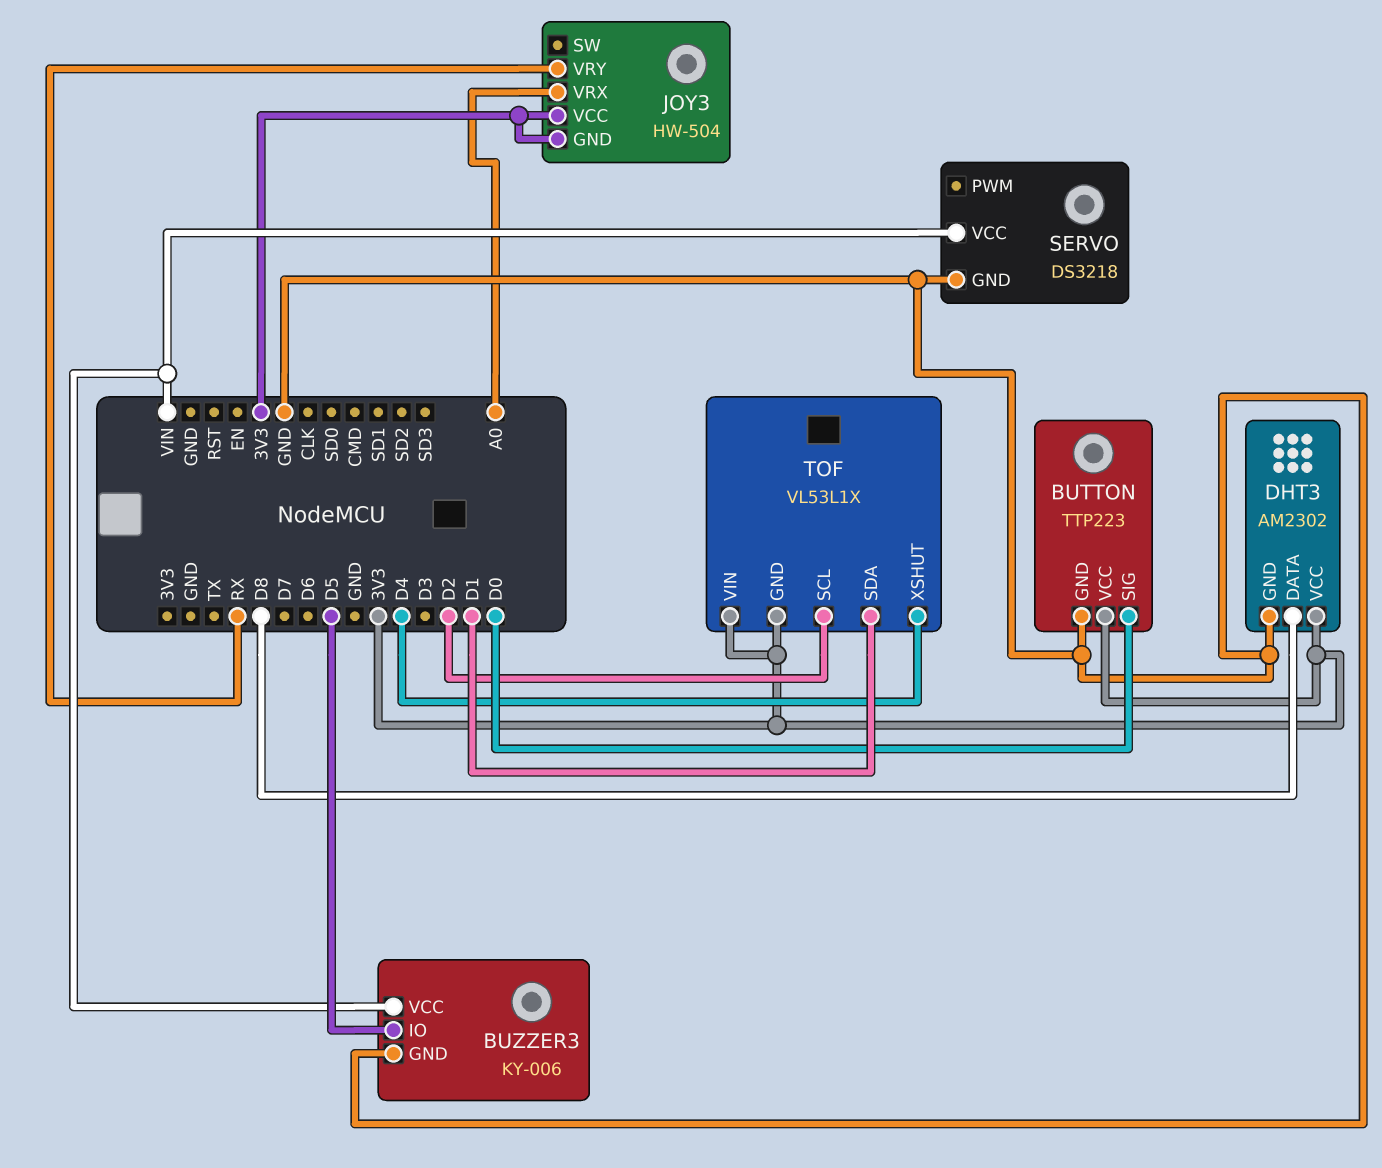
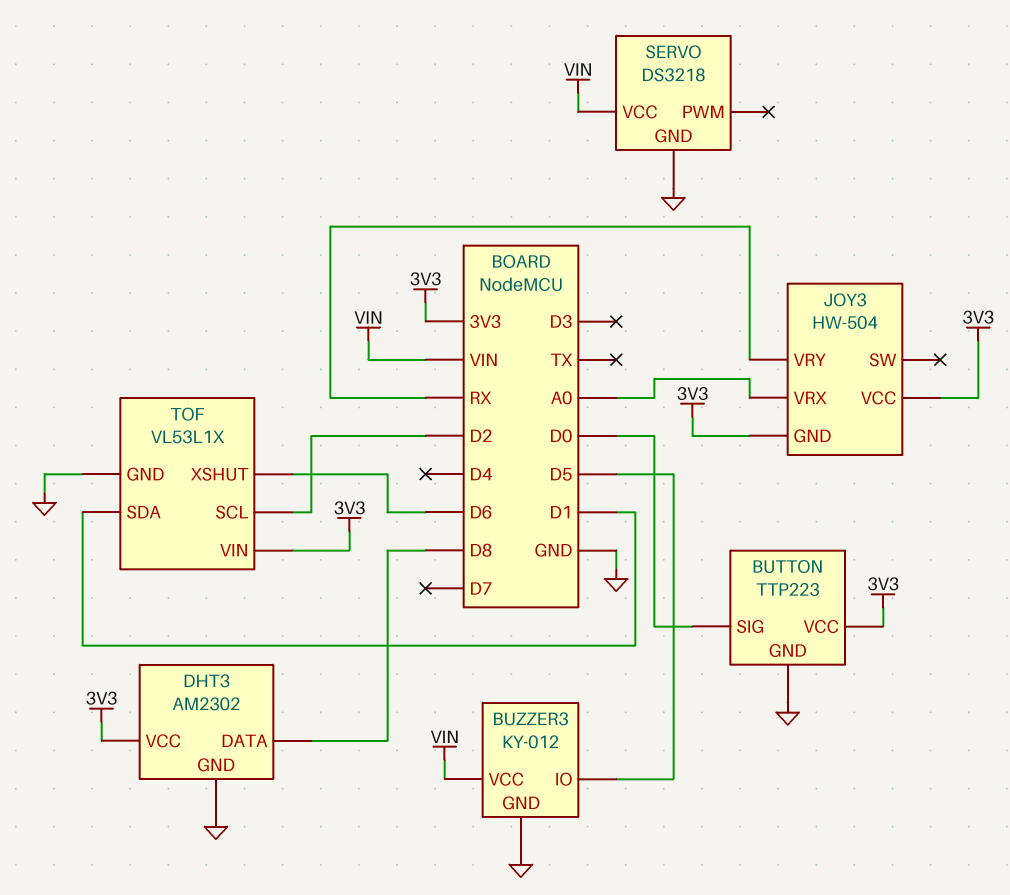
BUZZER3: KY-006 -> KY-012
TOF pin GND: 3V3 -> GND
TOF pin XSHUT: D4 -> D6

